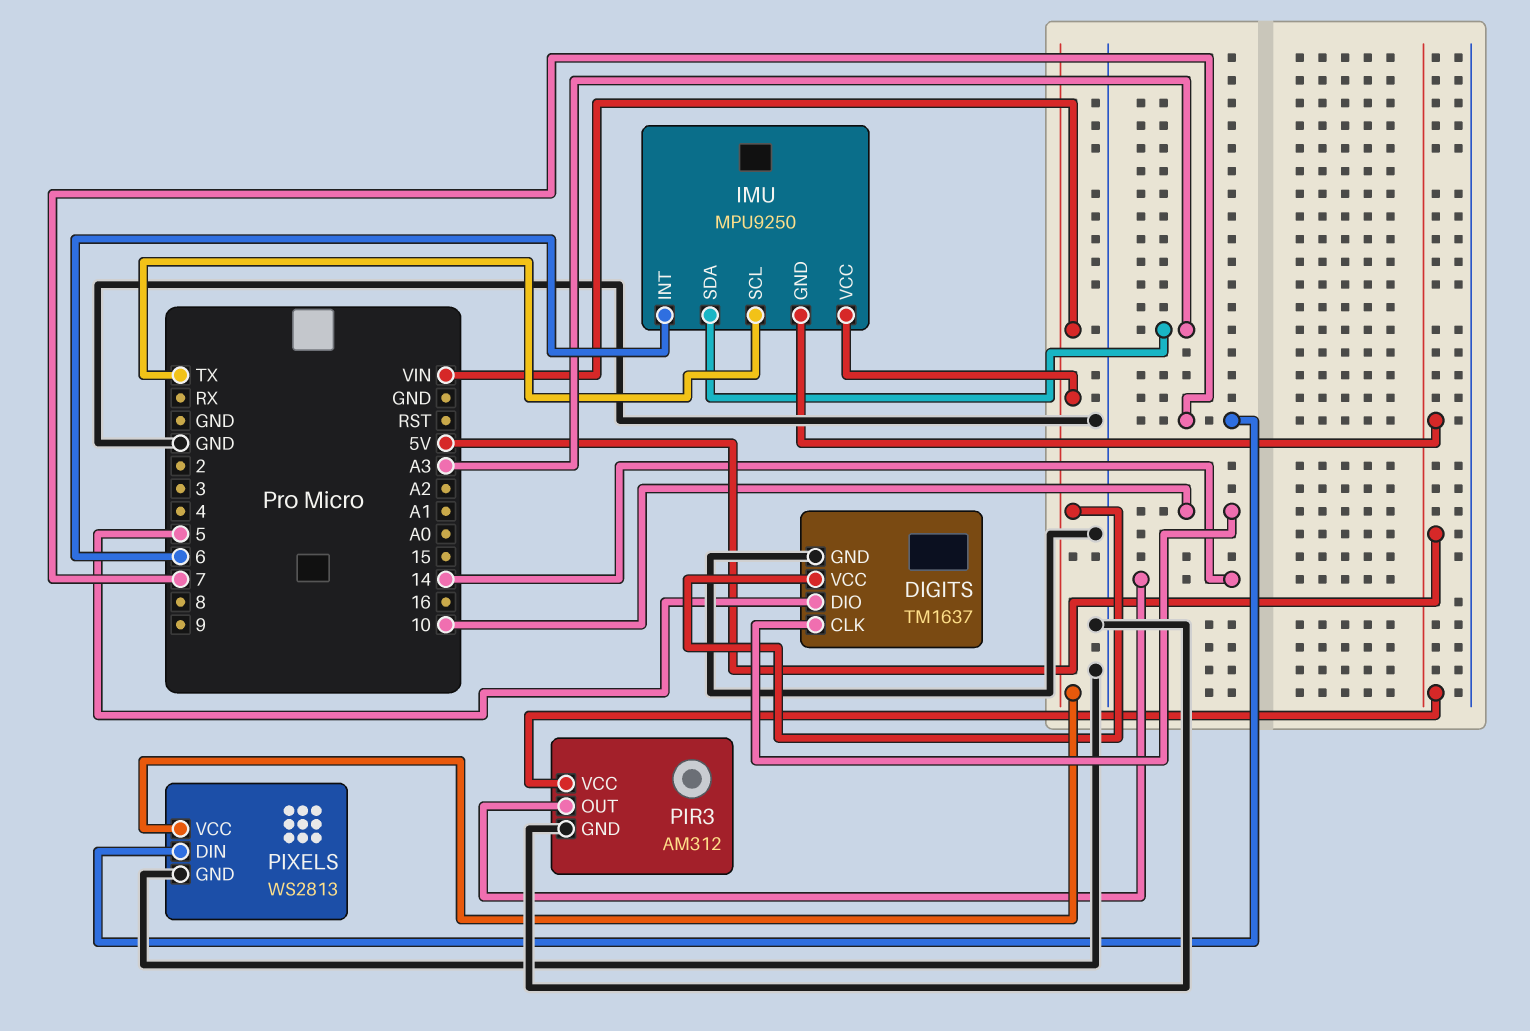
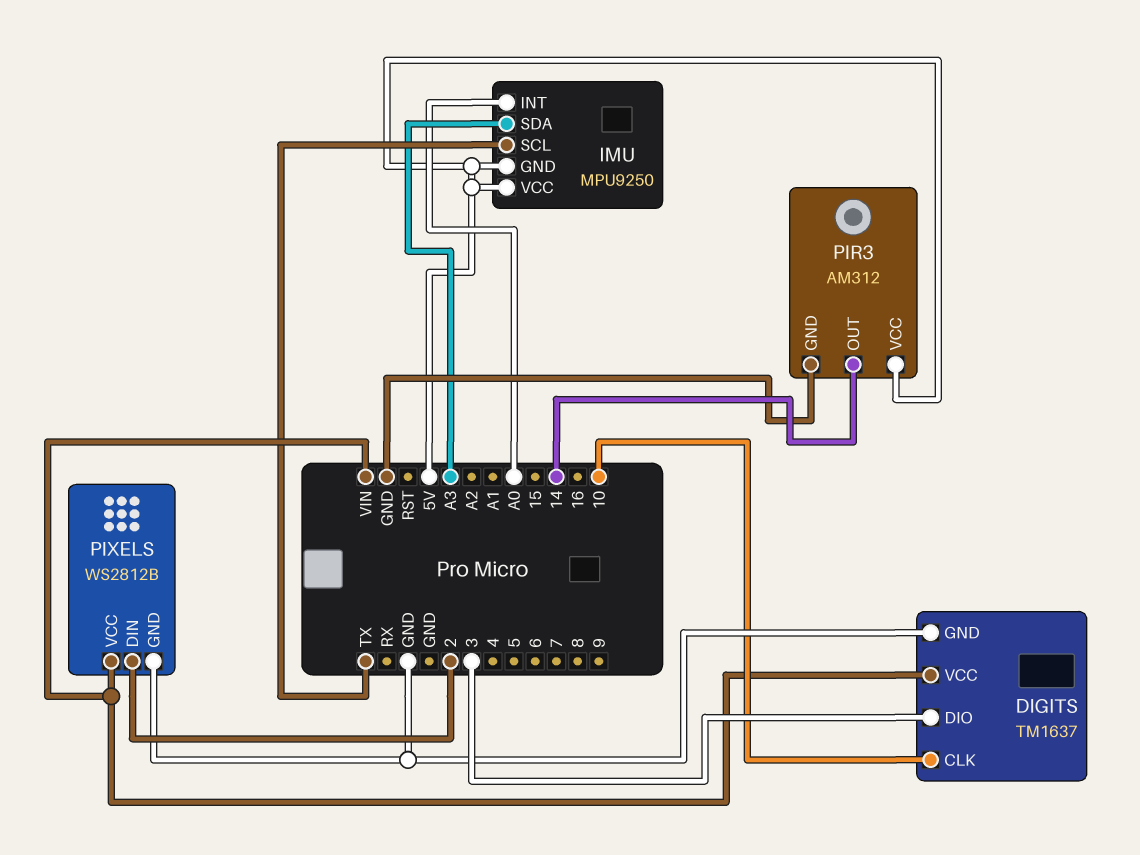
DIGITS pin DIO: 5 -> 3
IMU pin INT: 6 -> A0
IMU pin VCC: VIN -> 5V
PIXELS: WS2813 -> WS2812B
PIXELS pin DIN: 7 -> 2

